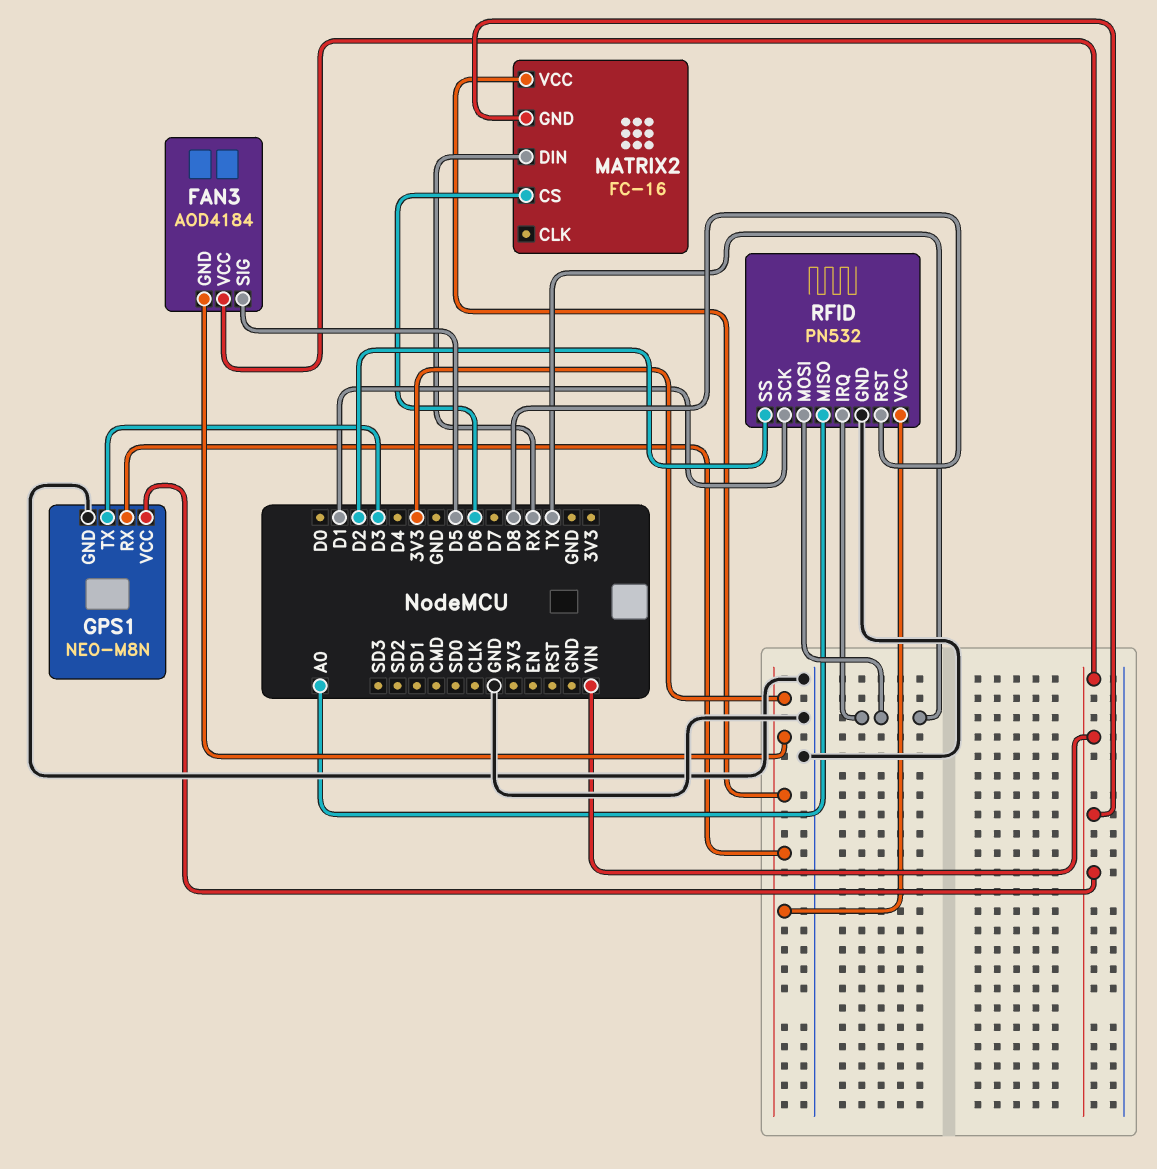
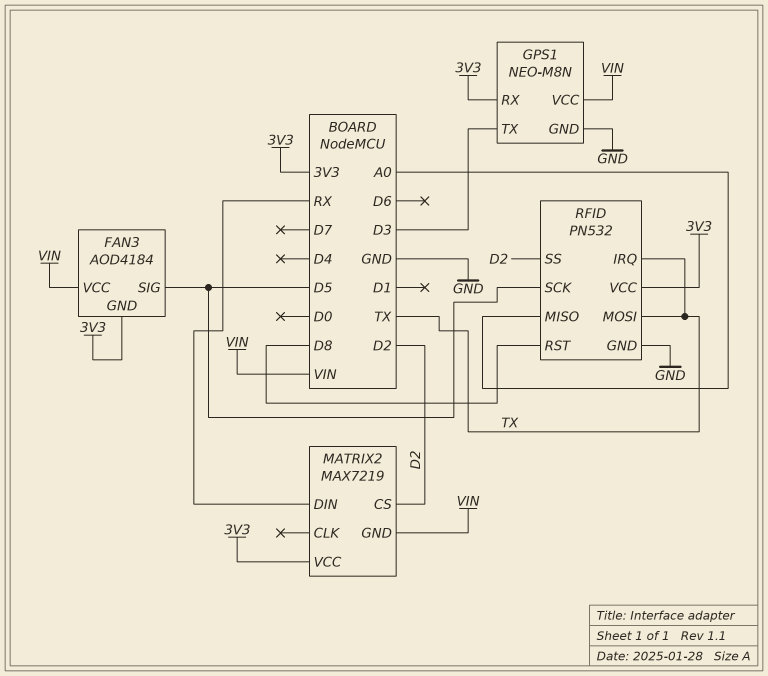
MATRIX2: FC-16 -> MAX7219
MATRIX2 pin CS: D6 -> D2
RFID pin SCK: D1 -> D5

